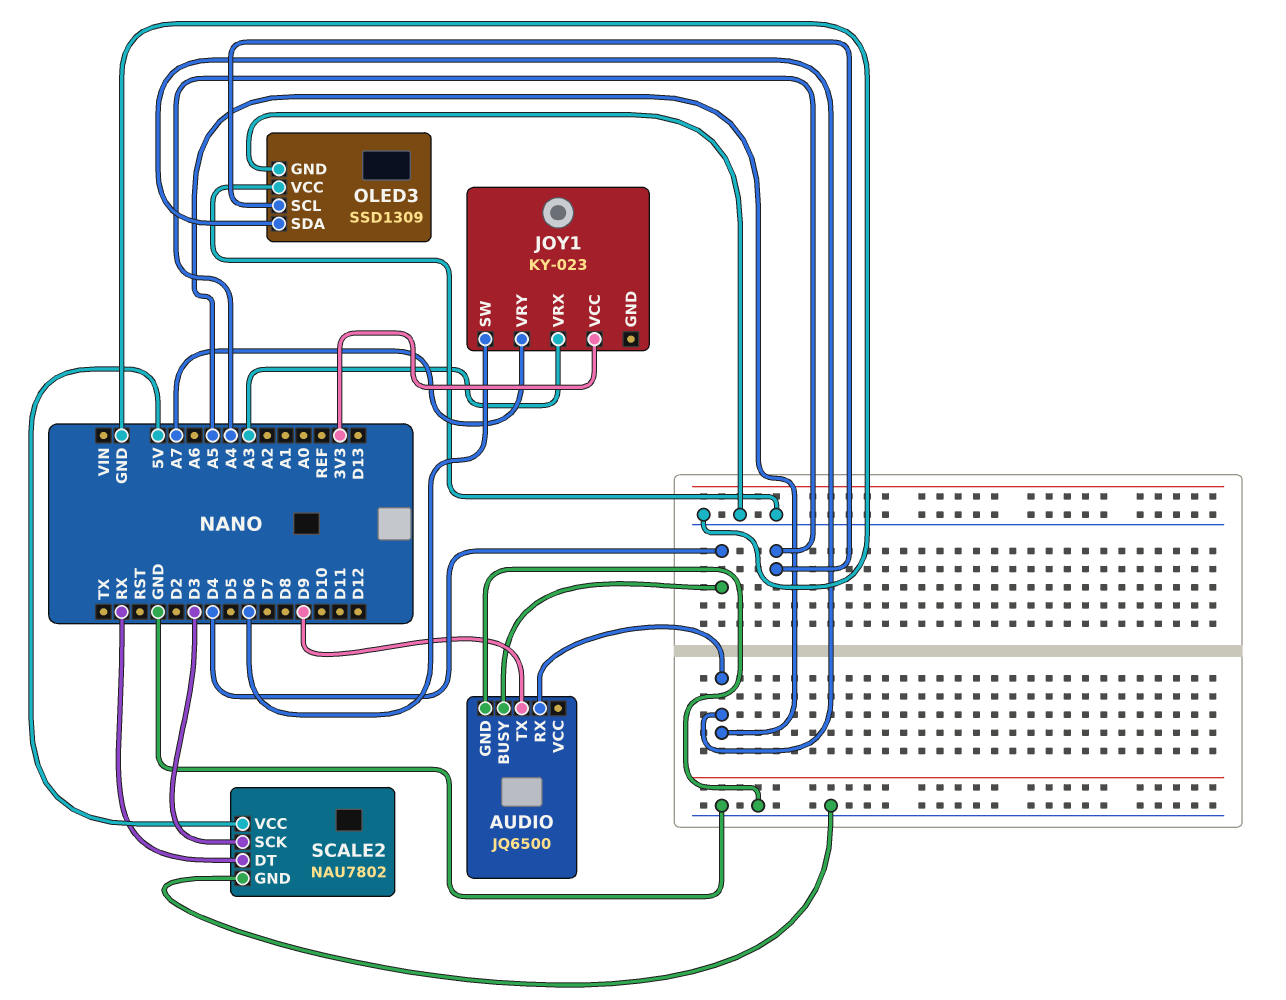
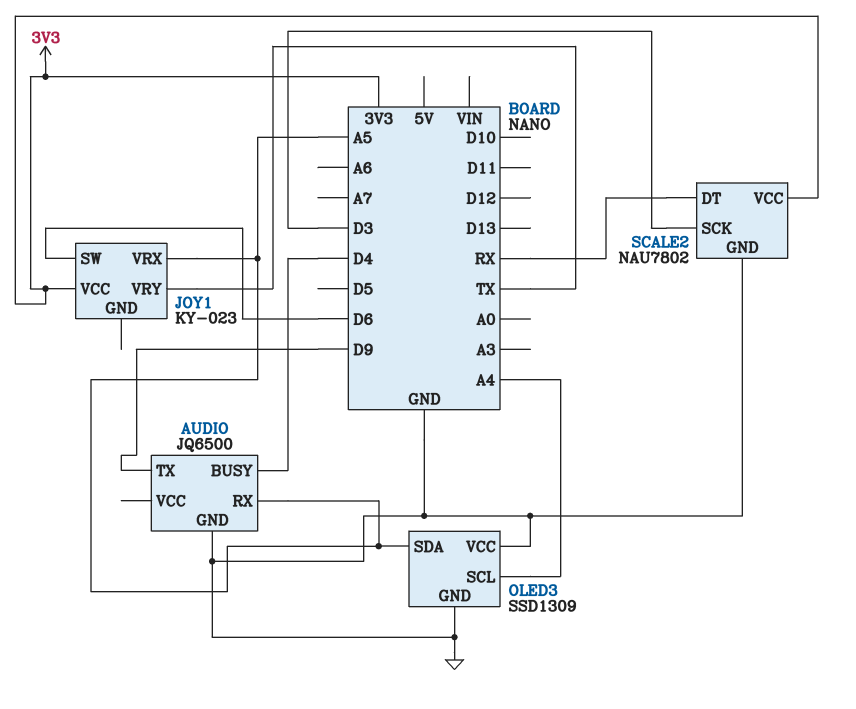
JOY1 pin VRX: A3 -> A5
JOY1 pin VRY: A7 -> TX
SCALE2 pin VCC: 5V -> 3V3

